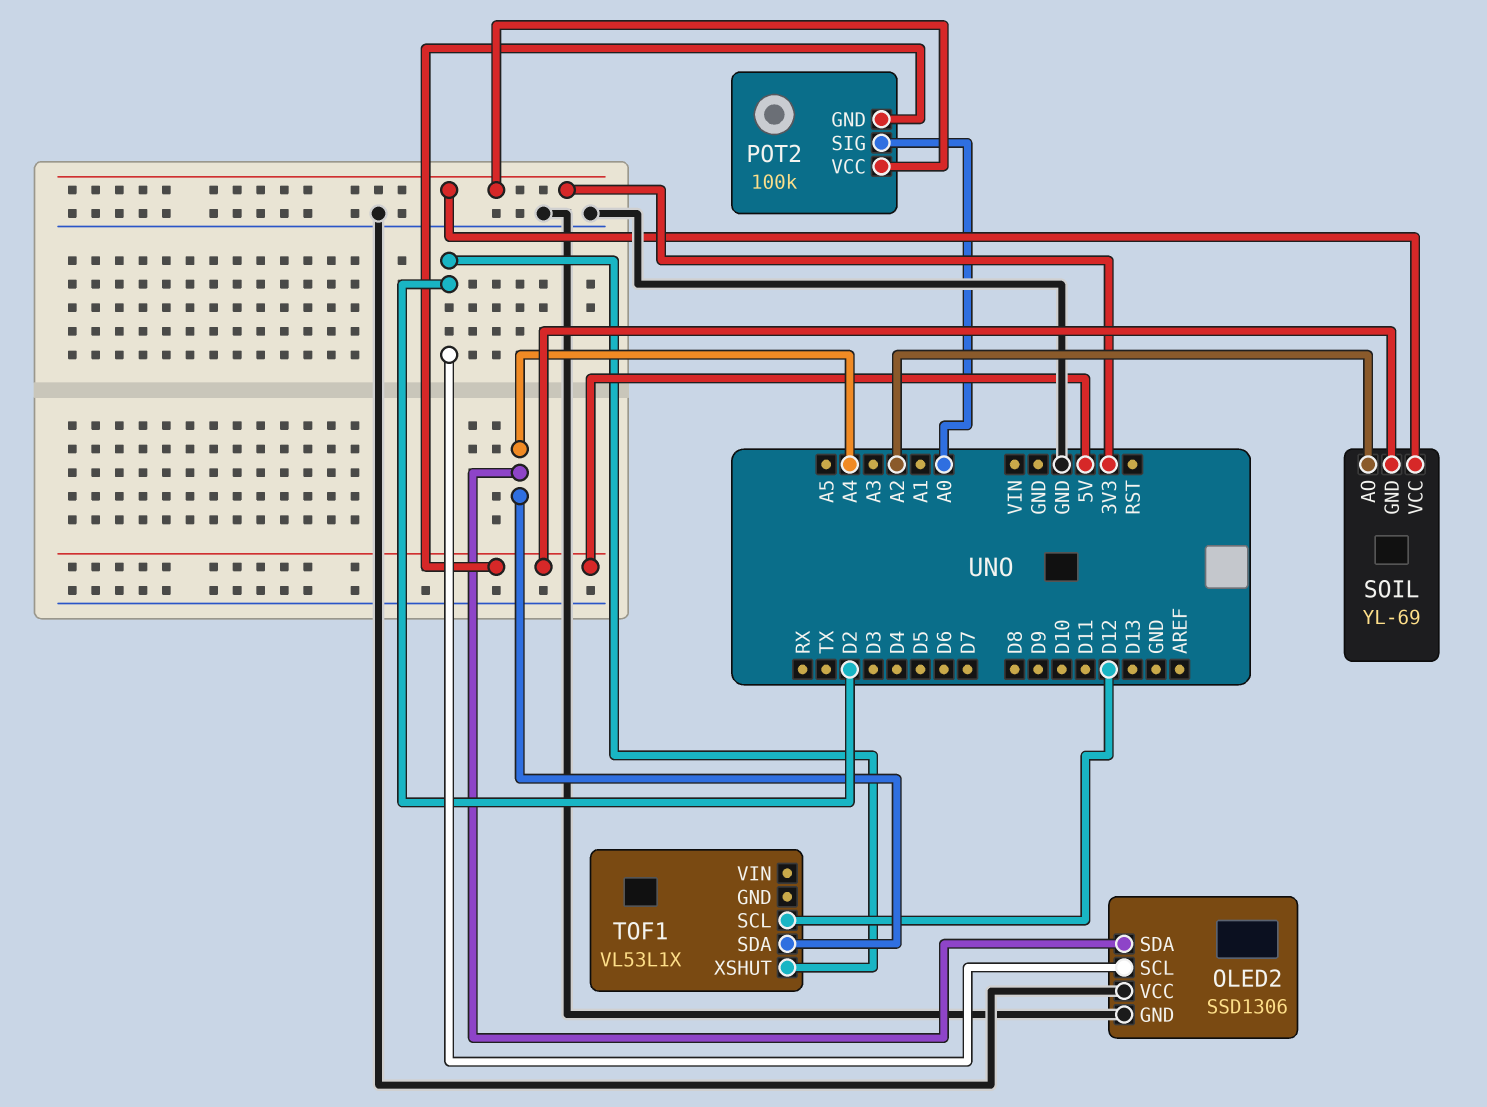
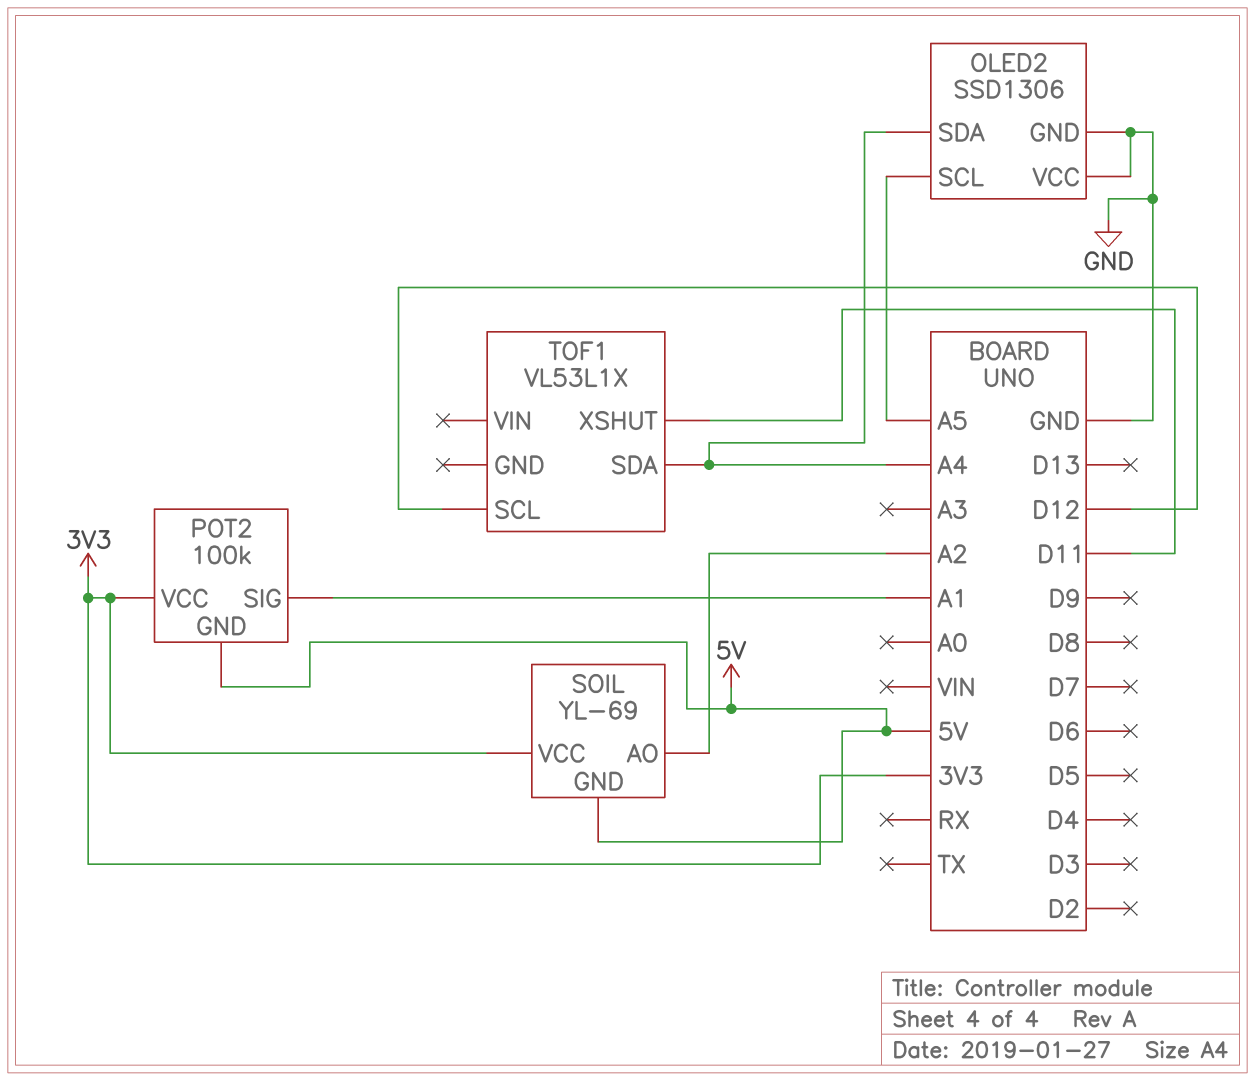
OLED2 pin SCL: D2 -> A5
POT2 pin SIG: A0 -> A1
TOF1 pin XSHUT: D2 -> D11

